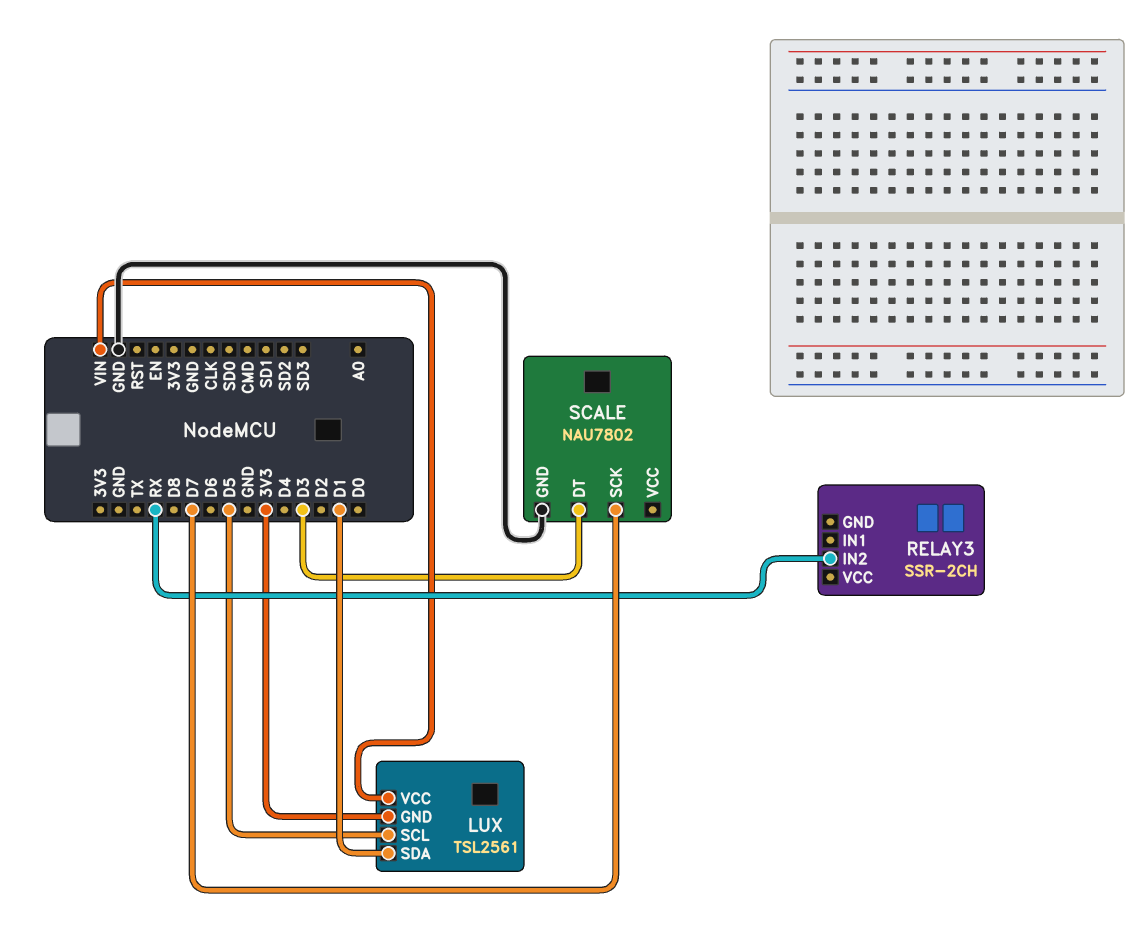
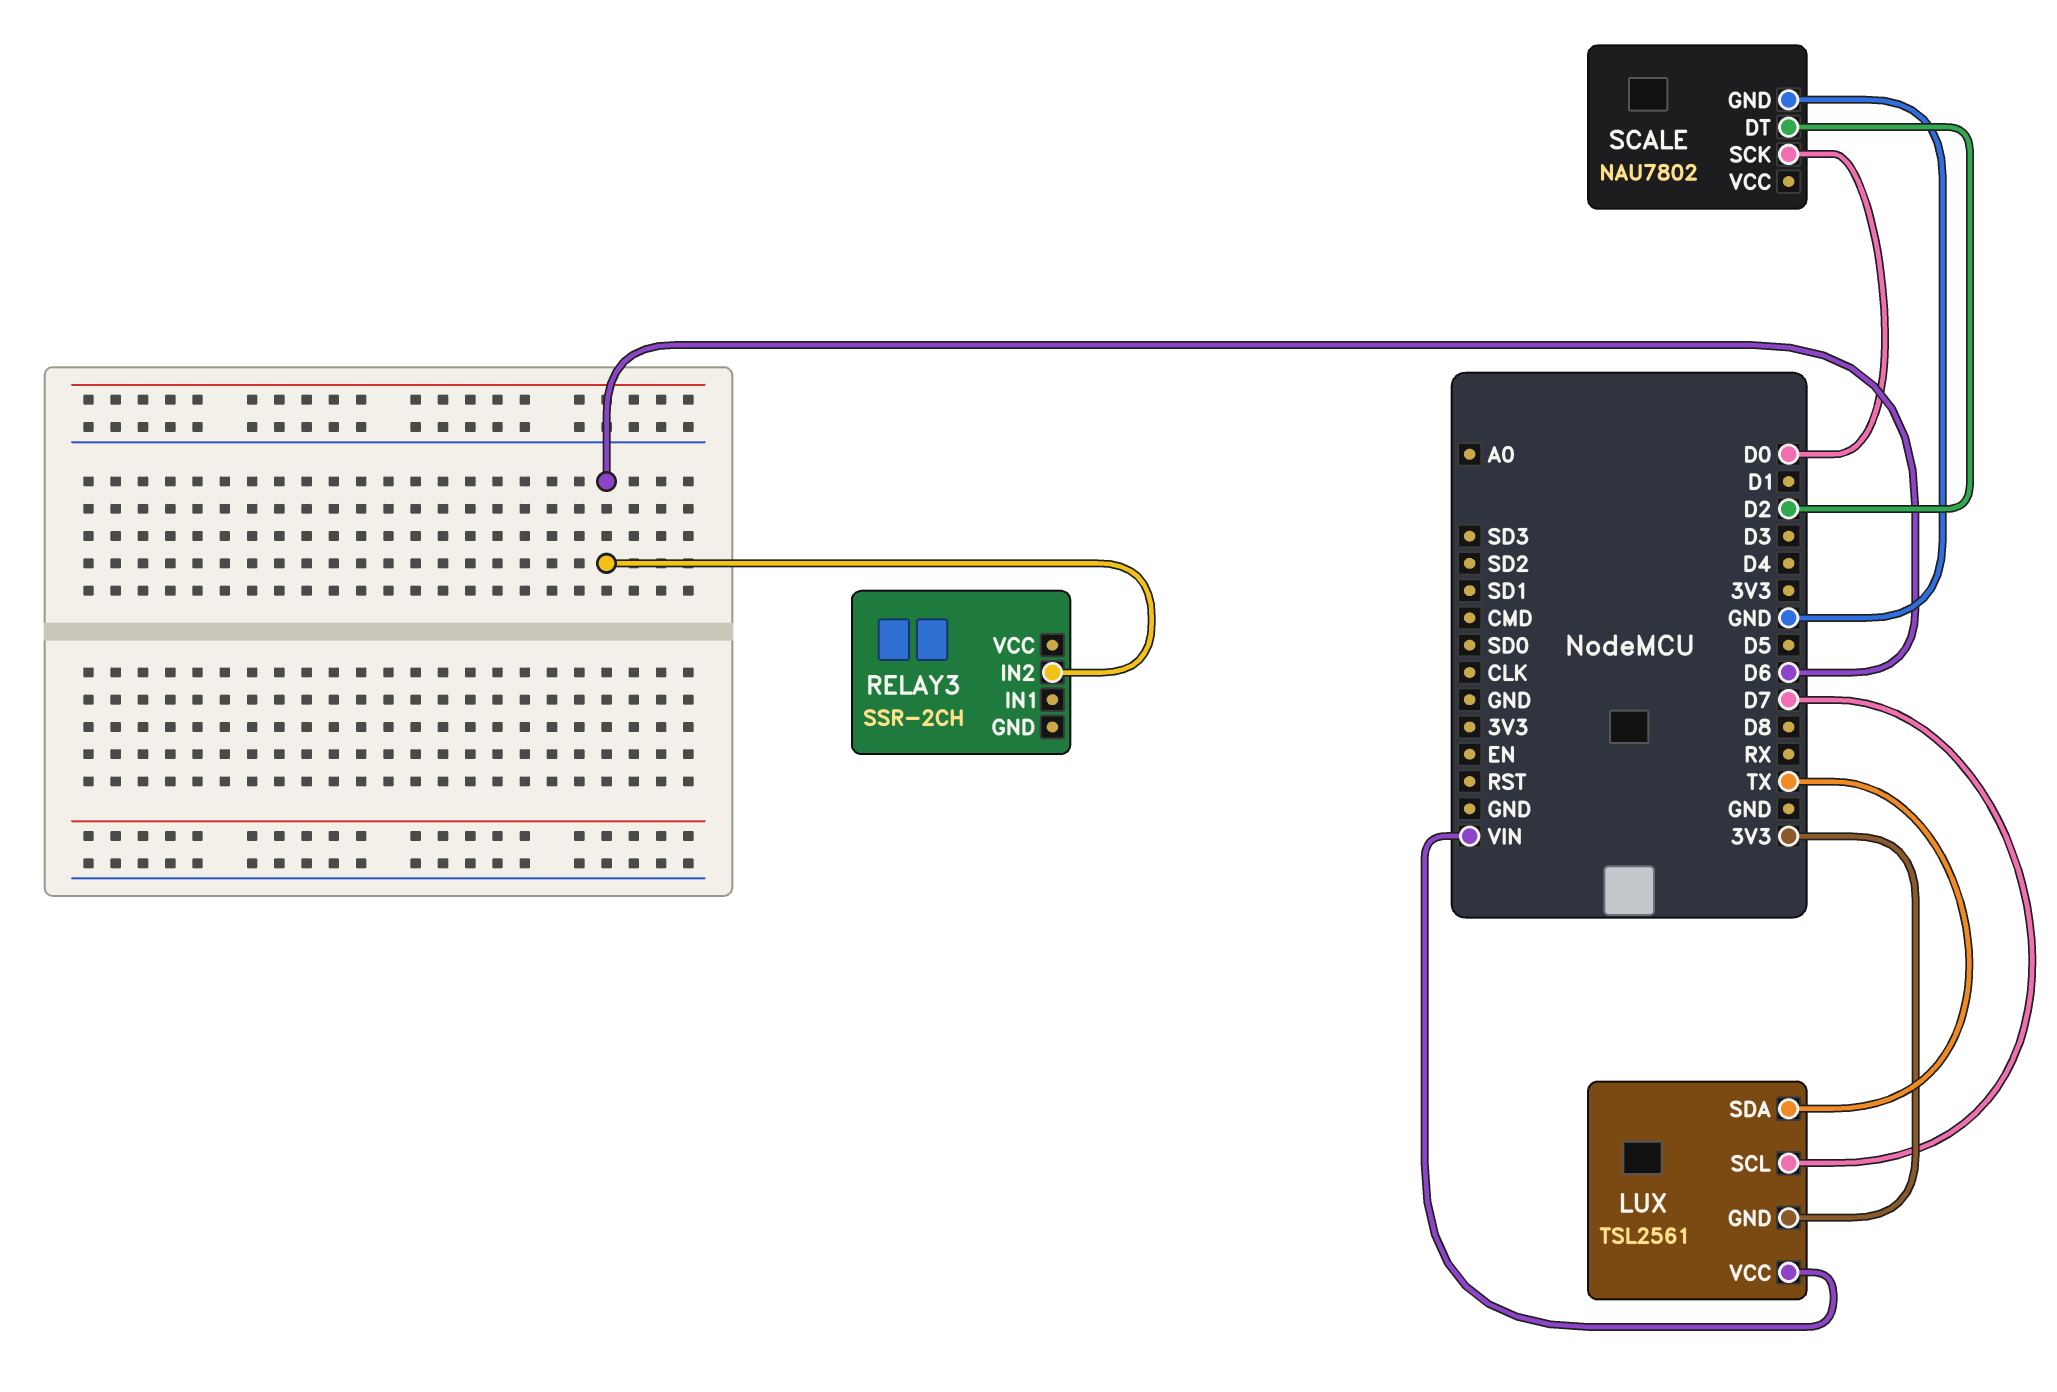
LUX pin SCL: D5 -> D7
LUX pin SDA: D1 -> TX
RELAY3 pin IN2: RX -> D6
SCALE pin DT: D3 -> D2
SCALE pin SCK: D7 -> D0

